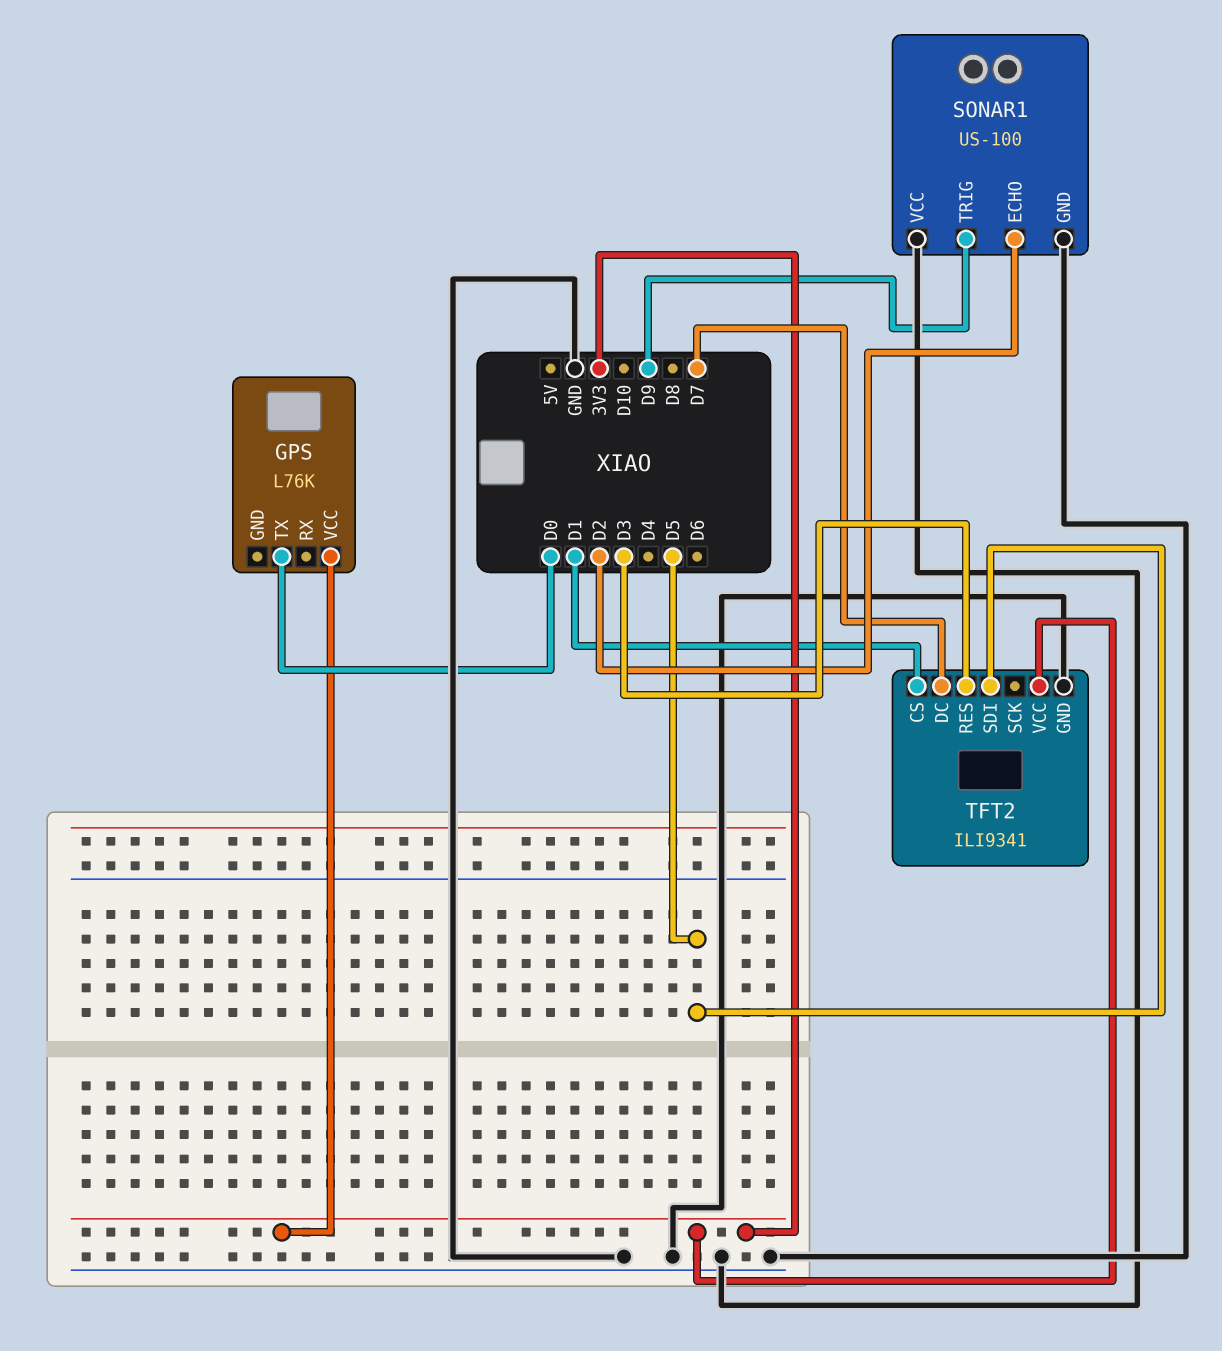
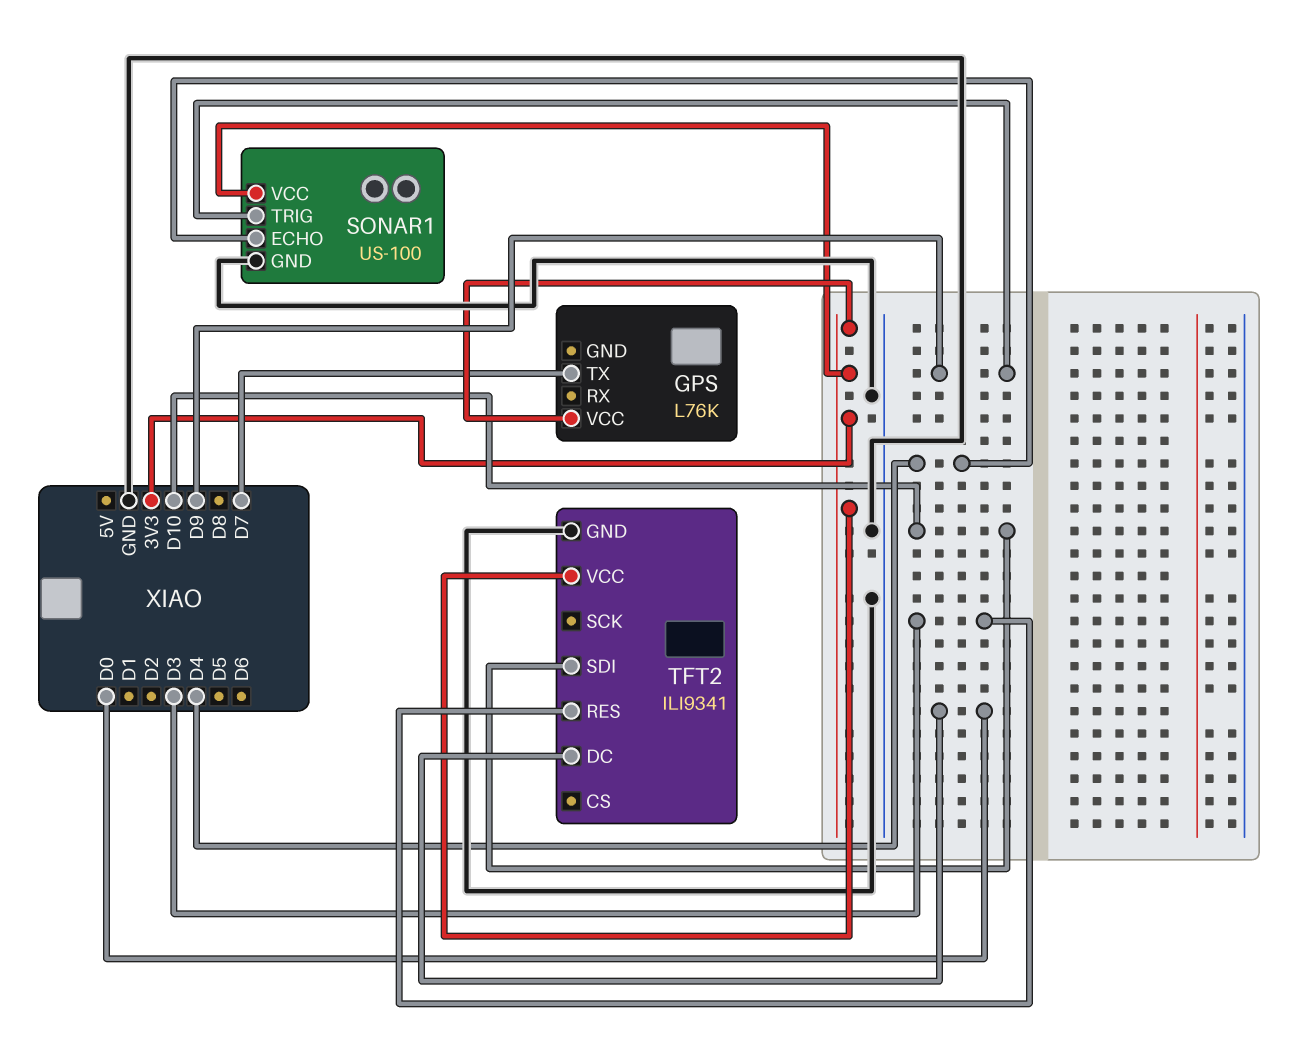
GPS pin TX: D0 -> D7
SONAR1 pin ECHO: D2 -> D4
SONAR1 pin VCC: GND -> 3V3
TFT2 pin CS: D1 -> none
TFT2 pin DC: D7 -> D0
TFT2 pin SDI: D5 -> D10

